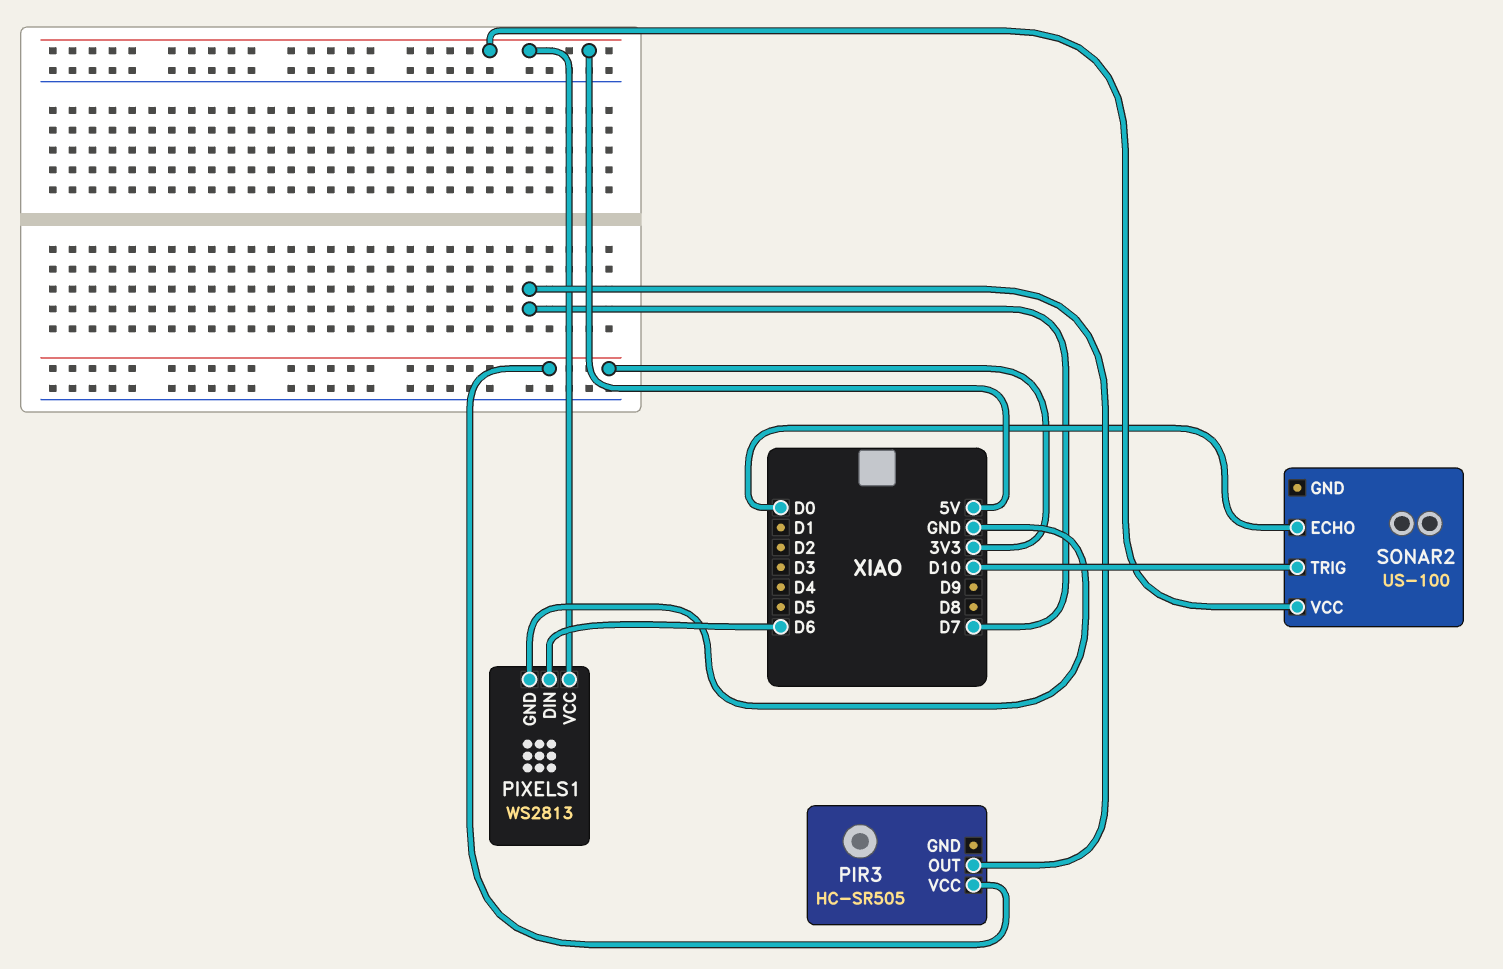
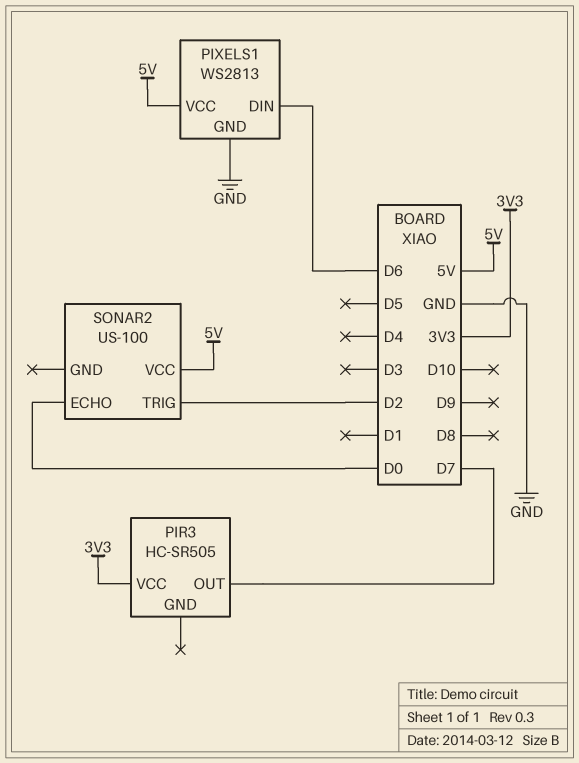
SONAR2 pin TRIG: D10 -> D2

